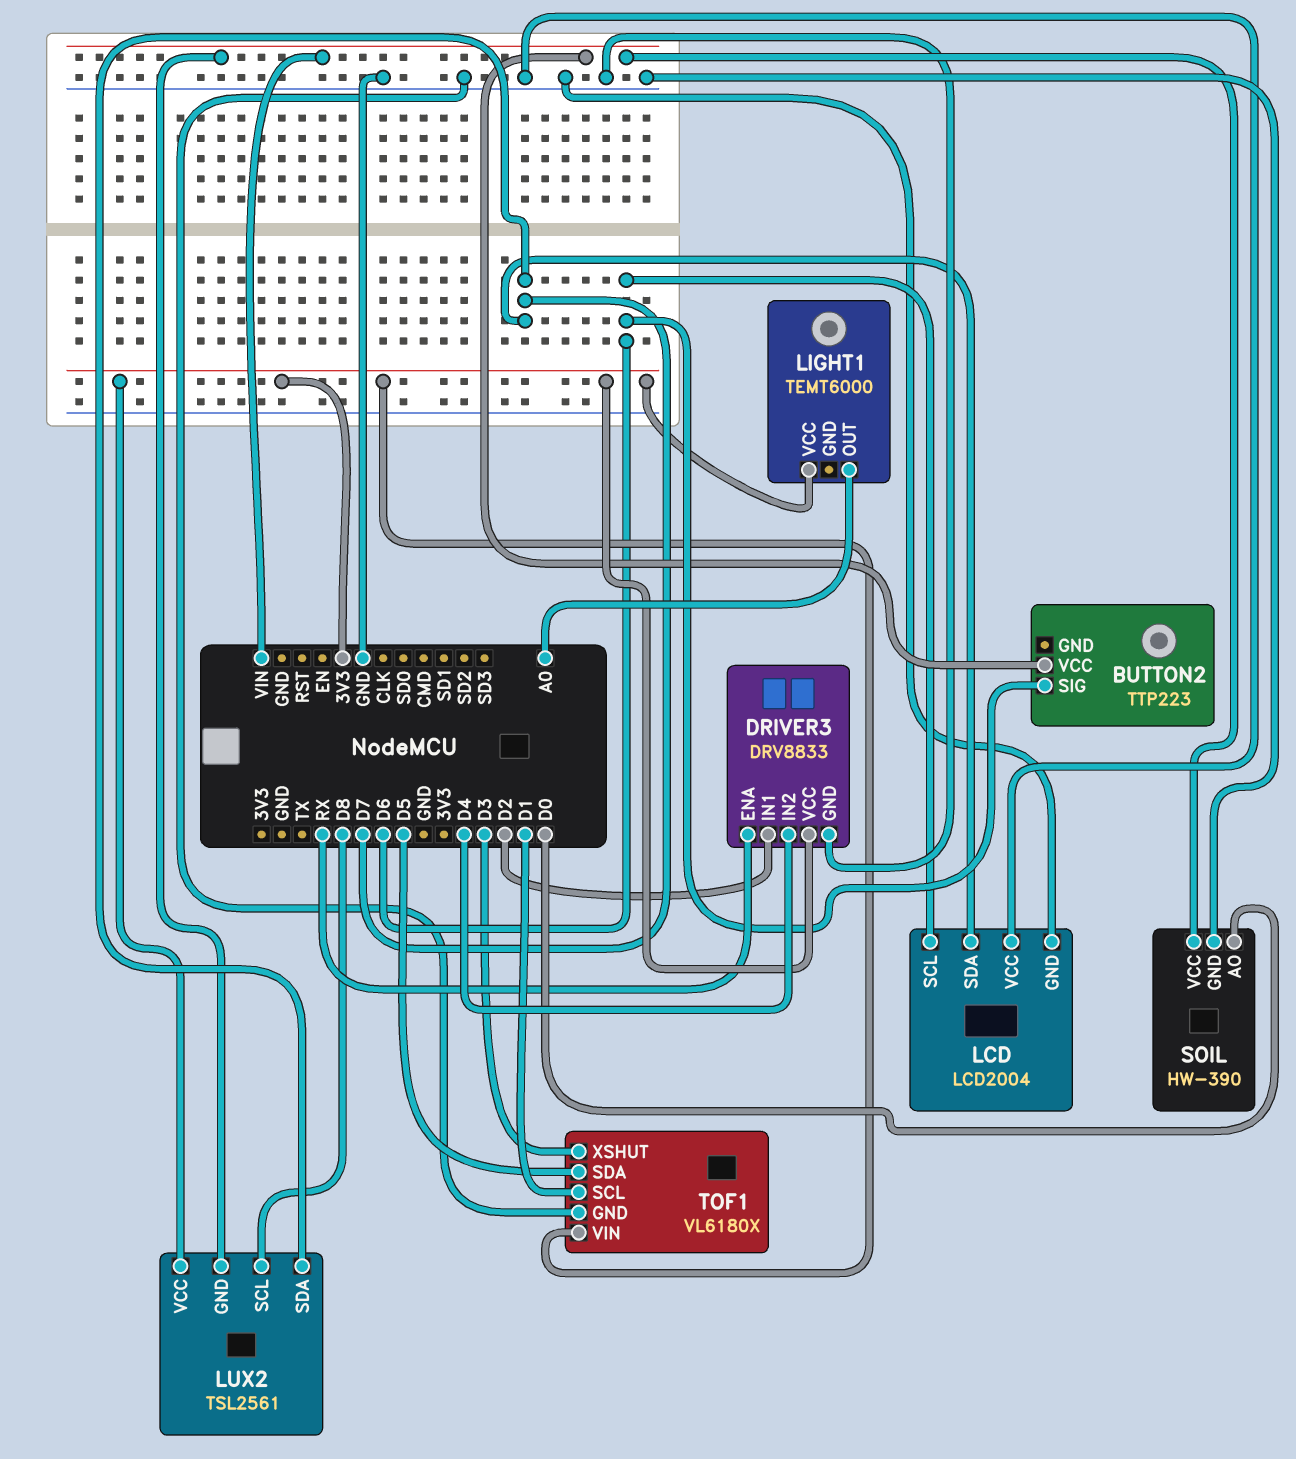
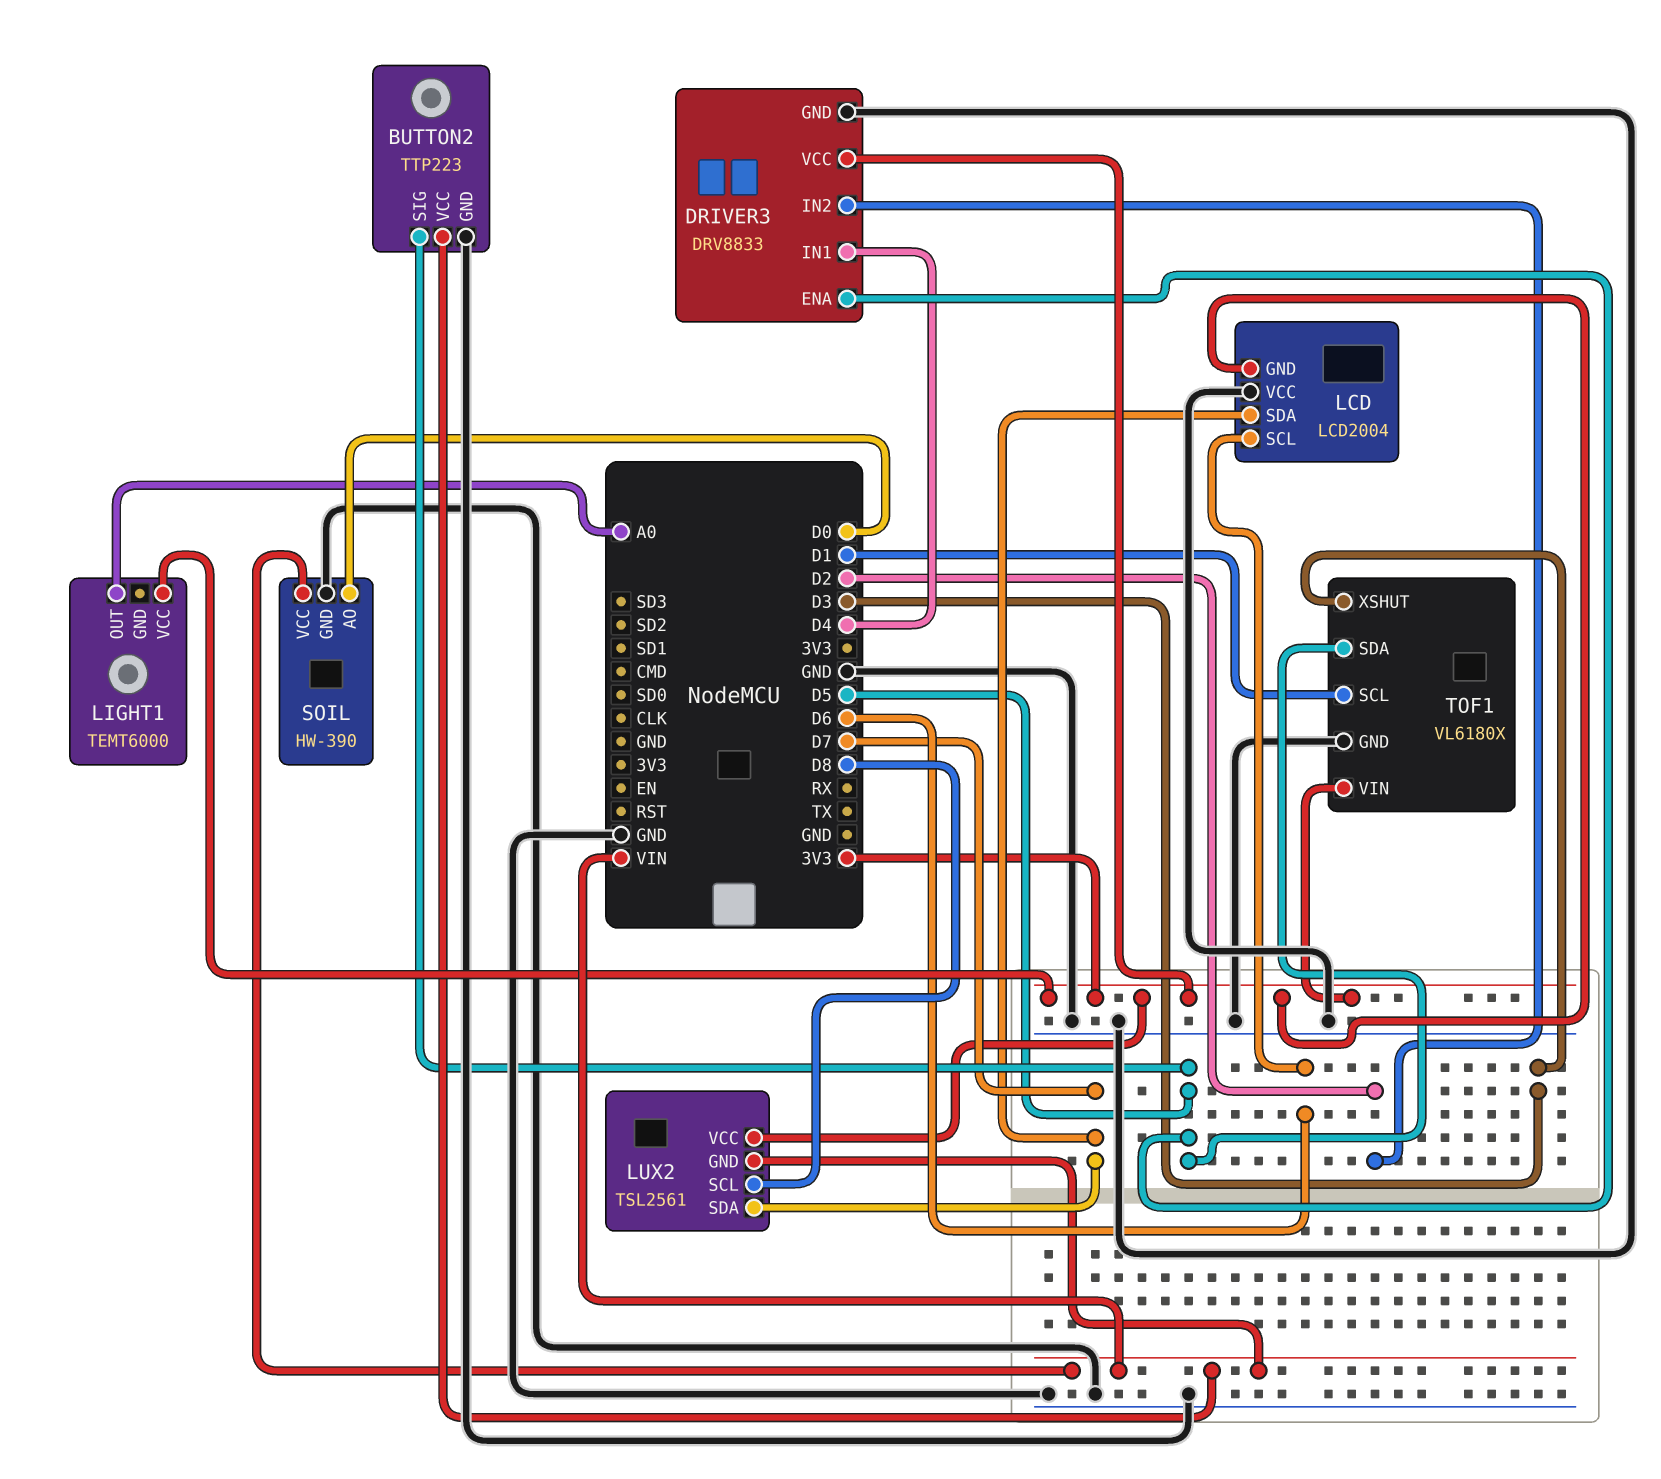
BUTTON2 pin GND: none -> GND
BUTTON2 pin SIG: D6 -> D5
DRIVER3 pin ENA: RX -> D5
DRIVER3 pin IN1: D2 -> D4
DRIVER3 pin IN2: D4 -> D2
LCD pin GND: GND -> 3V3

